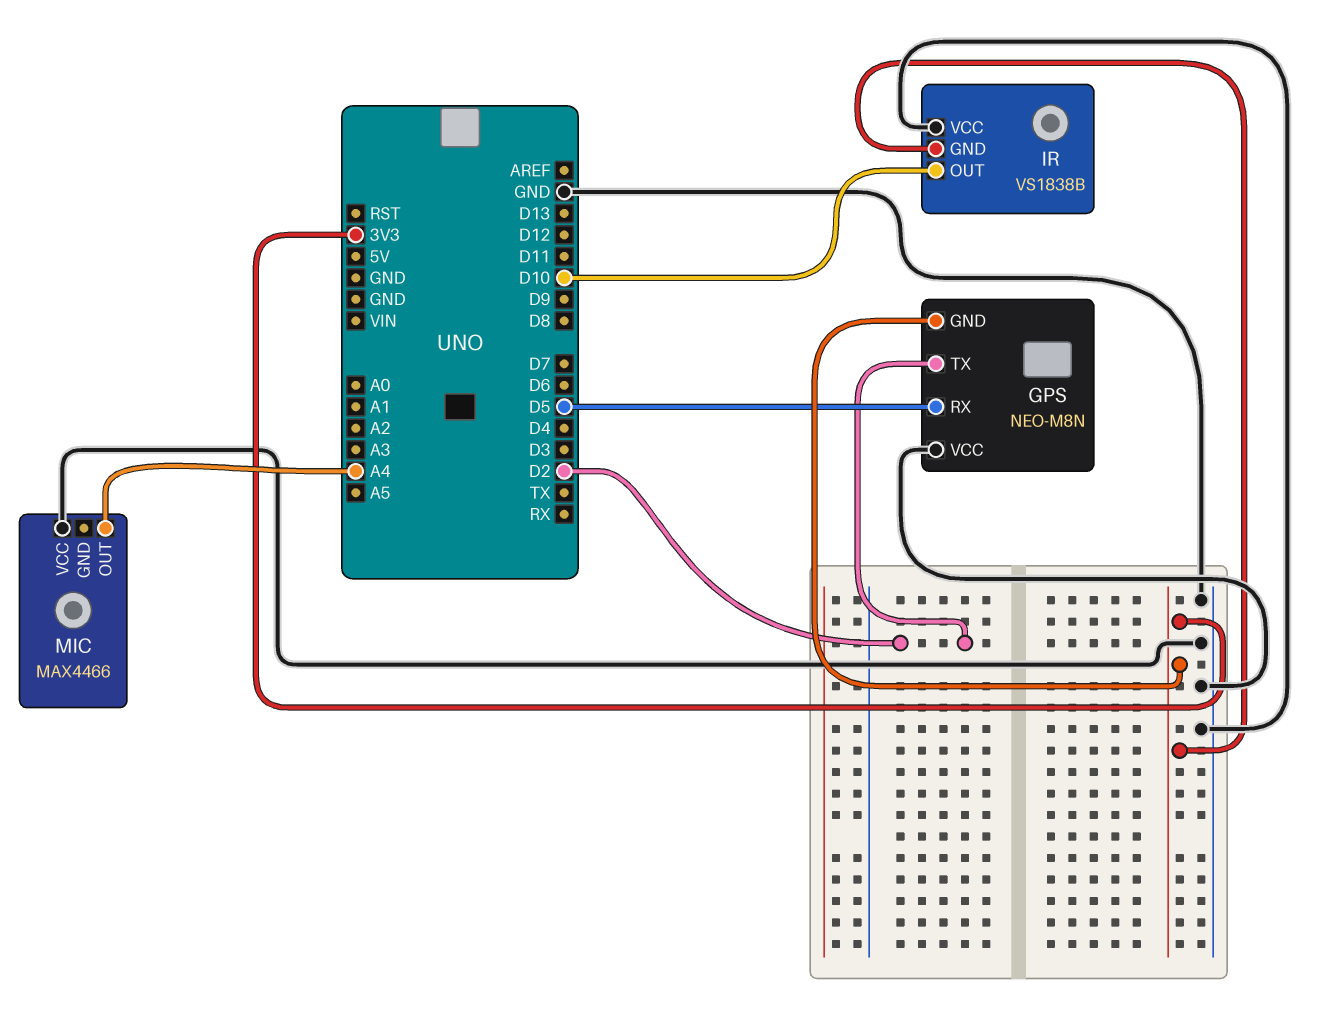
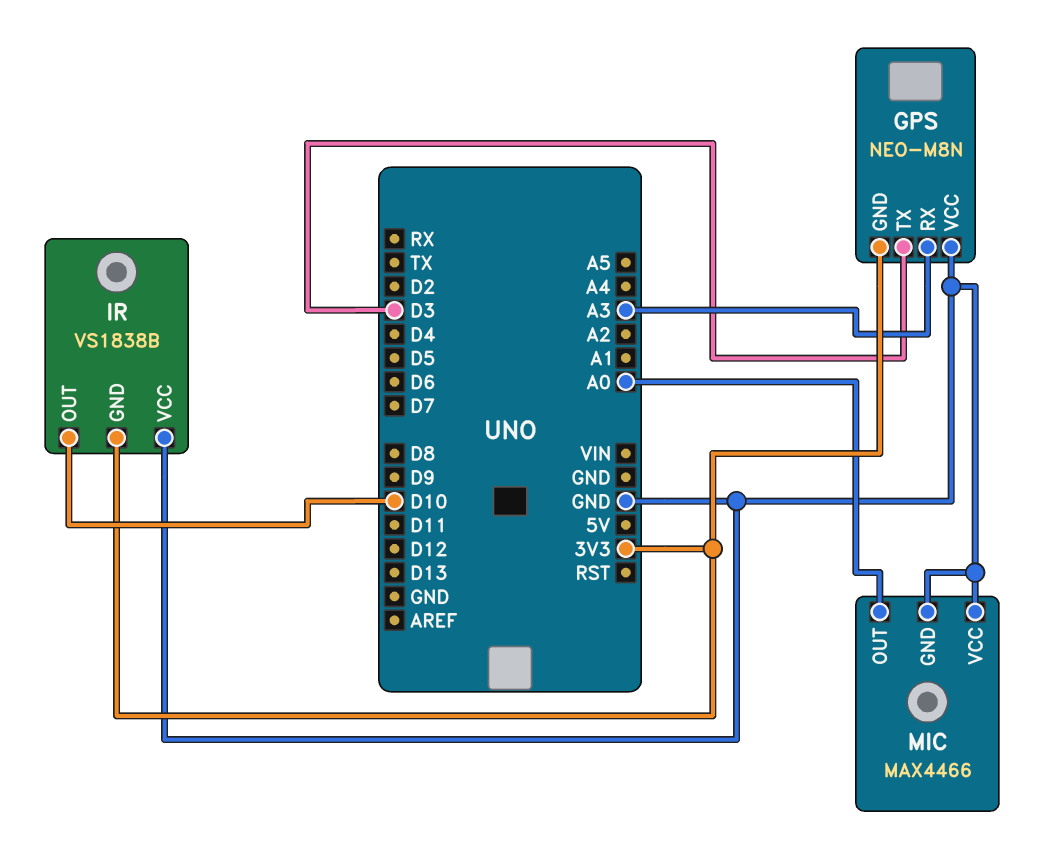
GPS pin RX: D5 -> A3
GPS pin TX: D2 -> D3
MIC pin GND: none -> GND
MIC pin OUT: A4 -> A0

